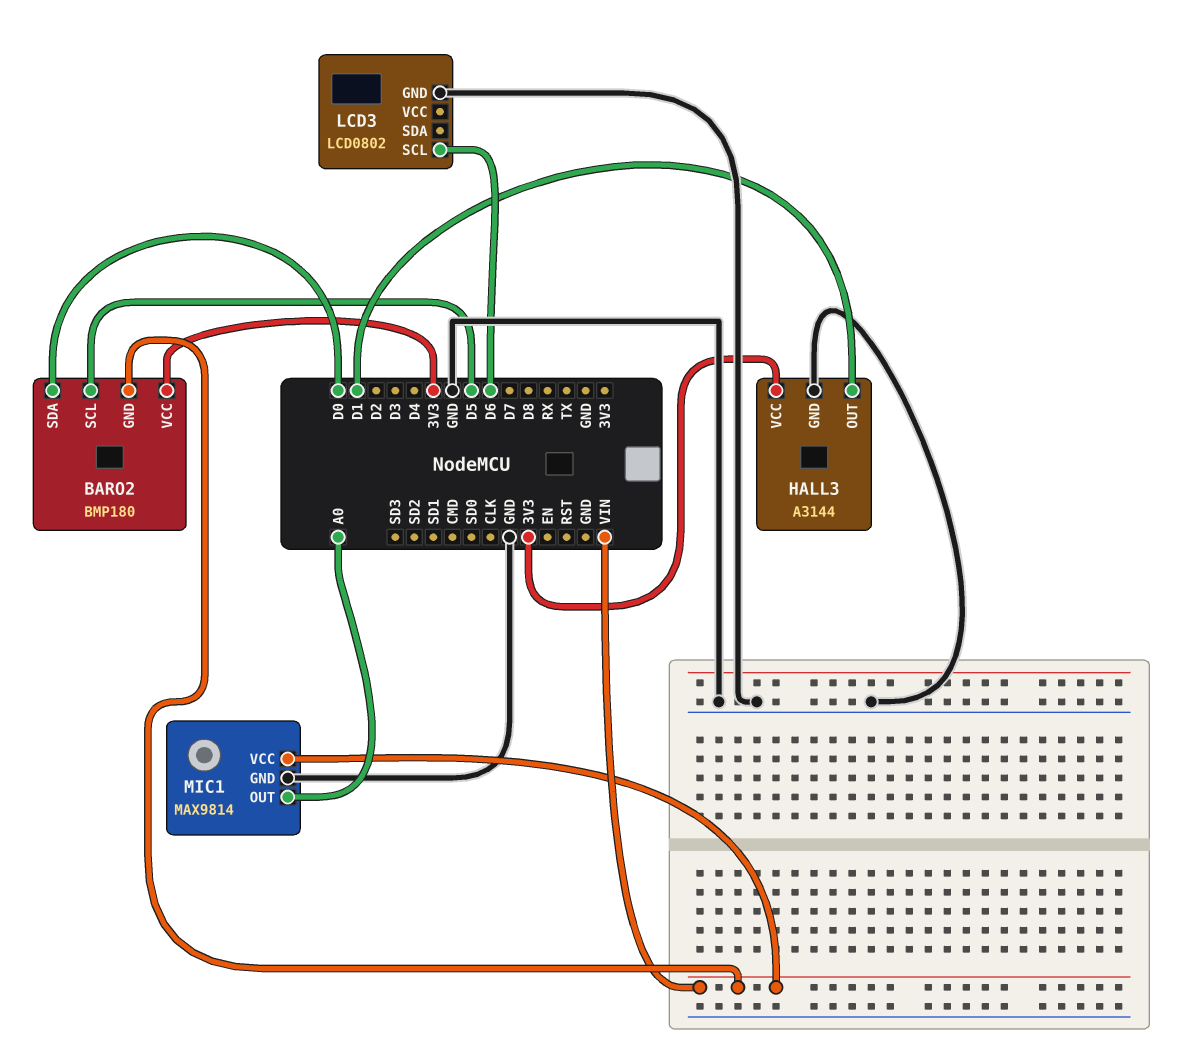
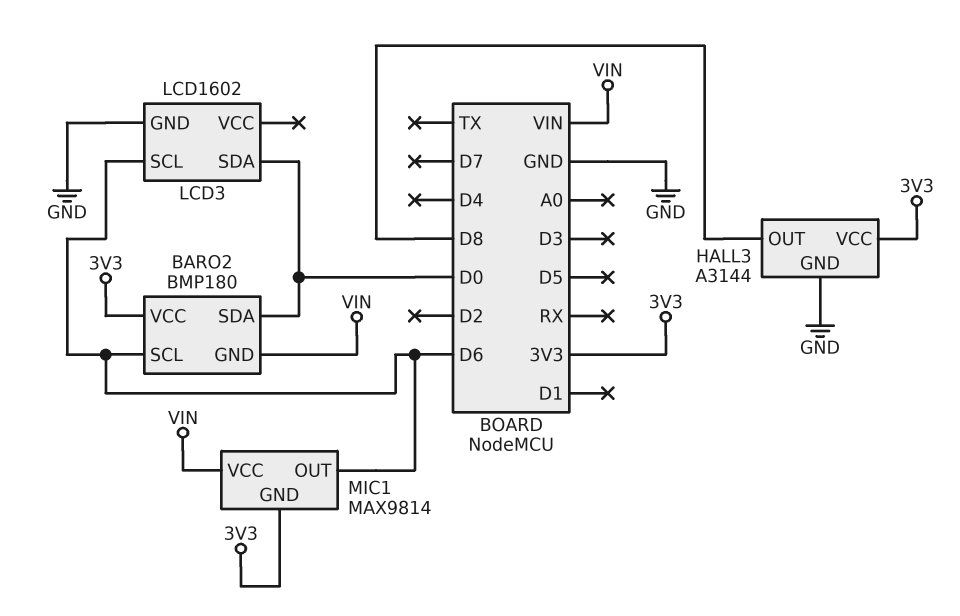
BARO2 pin SCL: D5 -> D6
HALL3 pin OUT: D1 -> D8
LCD3: LCD0802 -> LCD1602
LCD3 pin SDA: none -> D0
MIC1 pin GND: GND -> 3V3
MIC1 pin OUT: A0 -> D6

